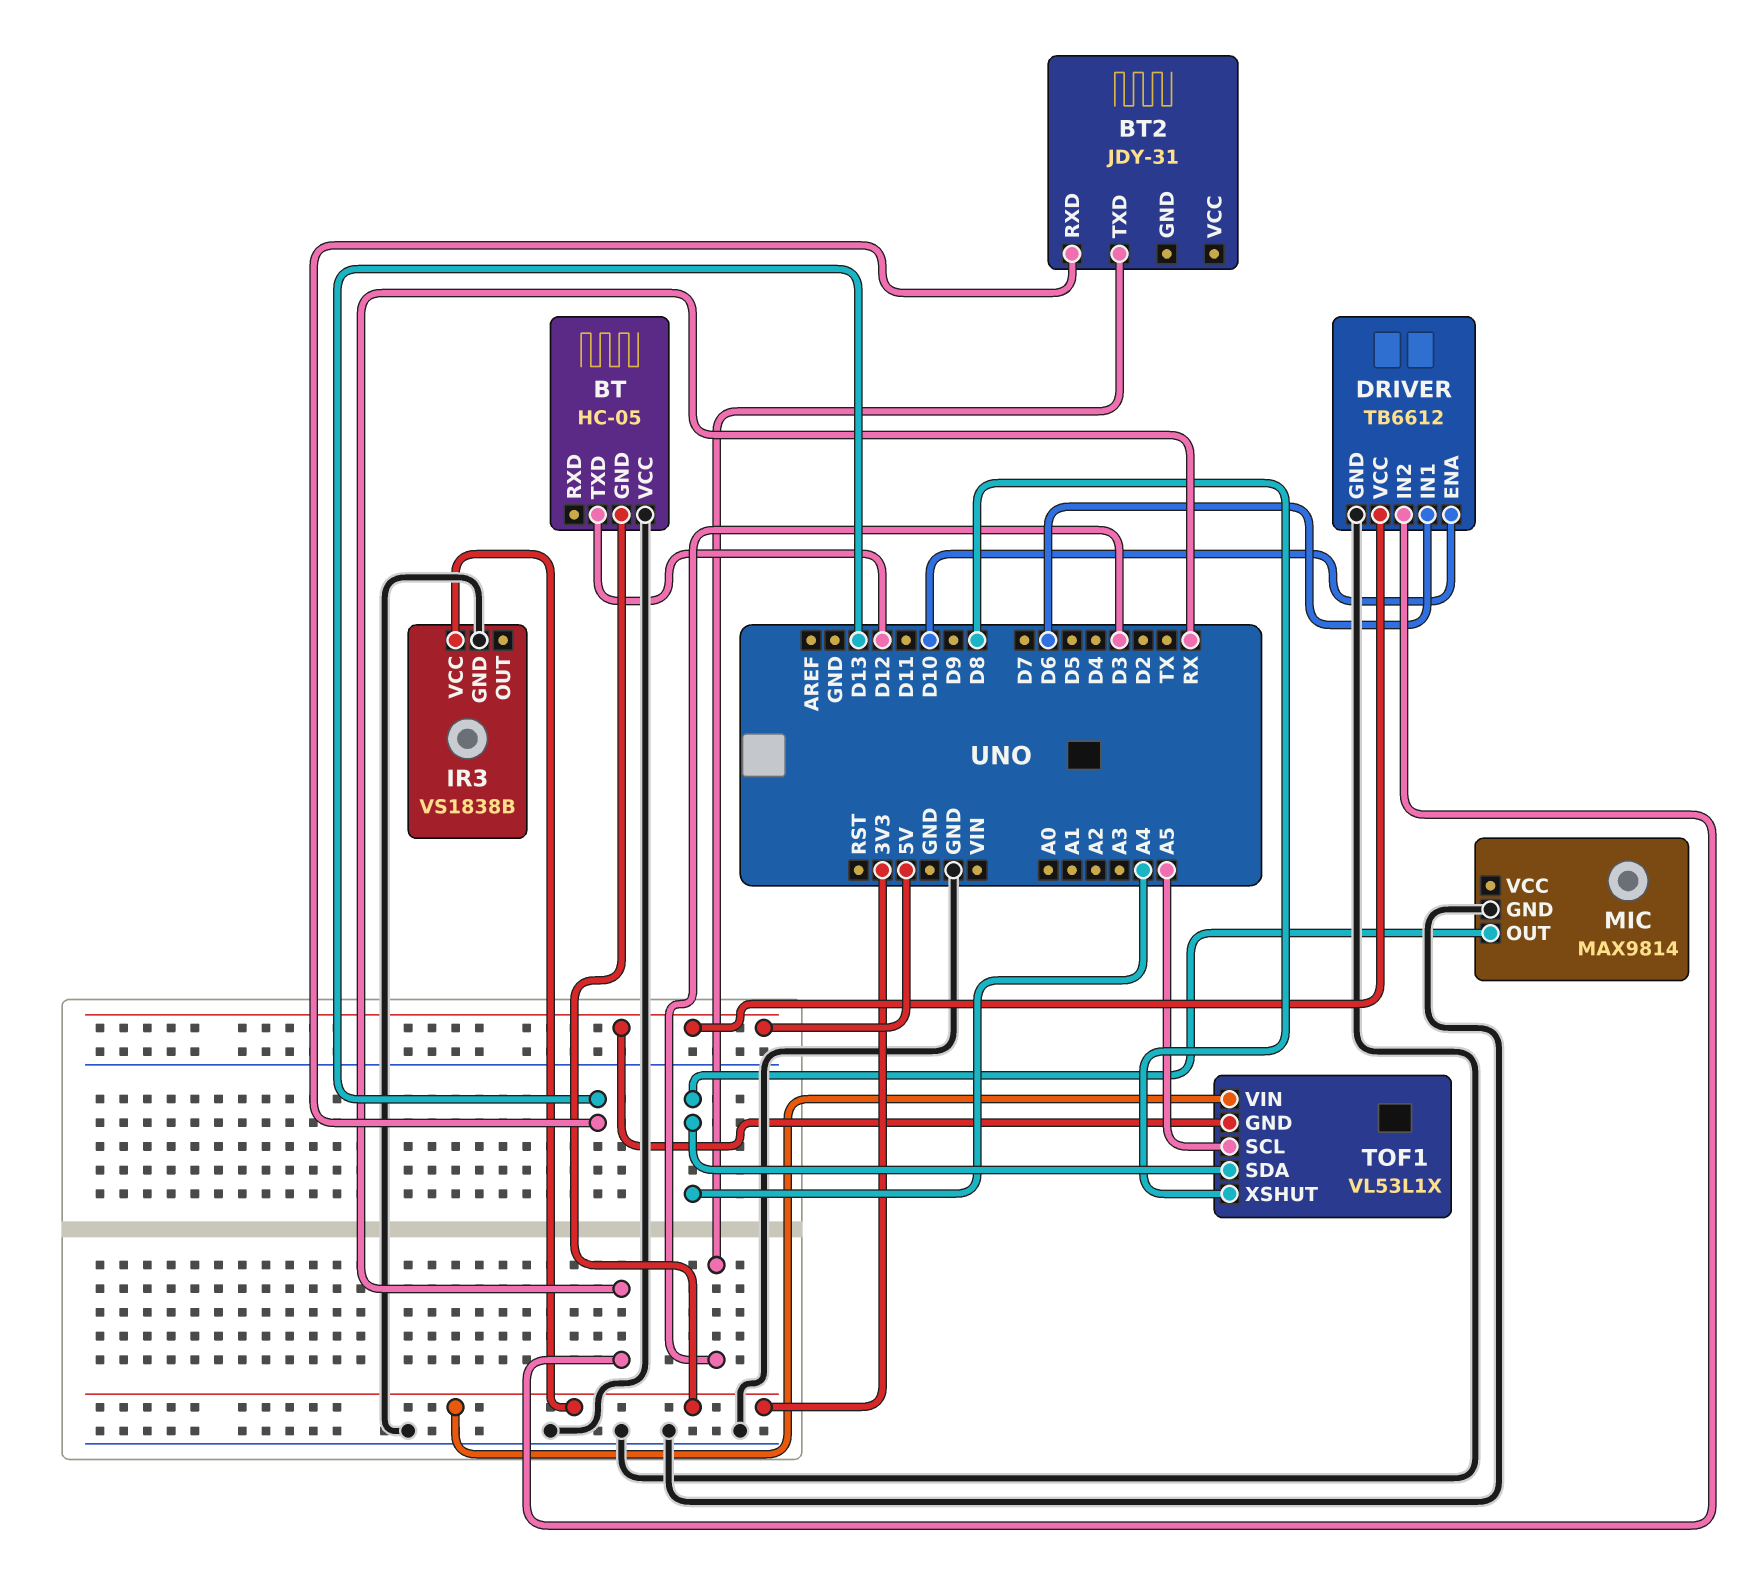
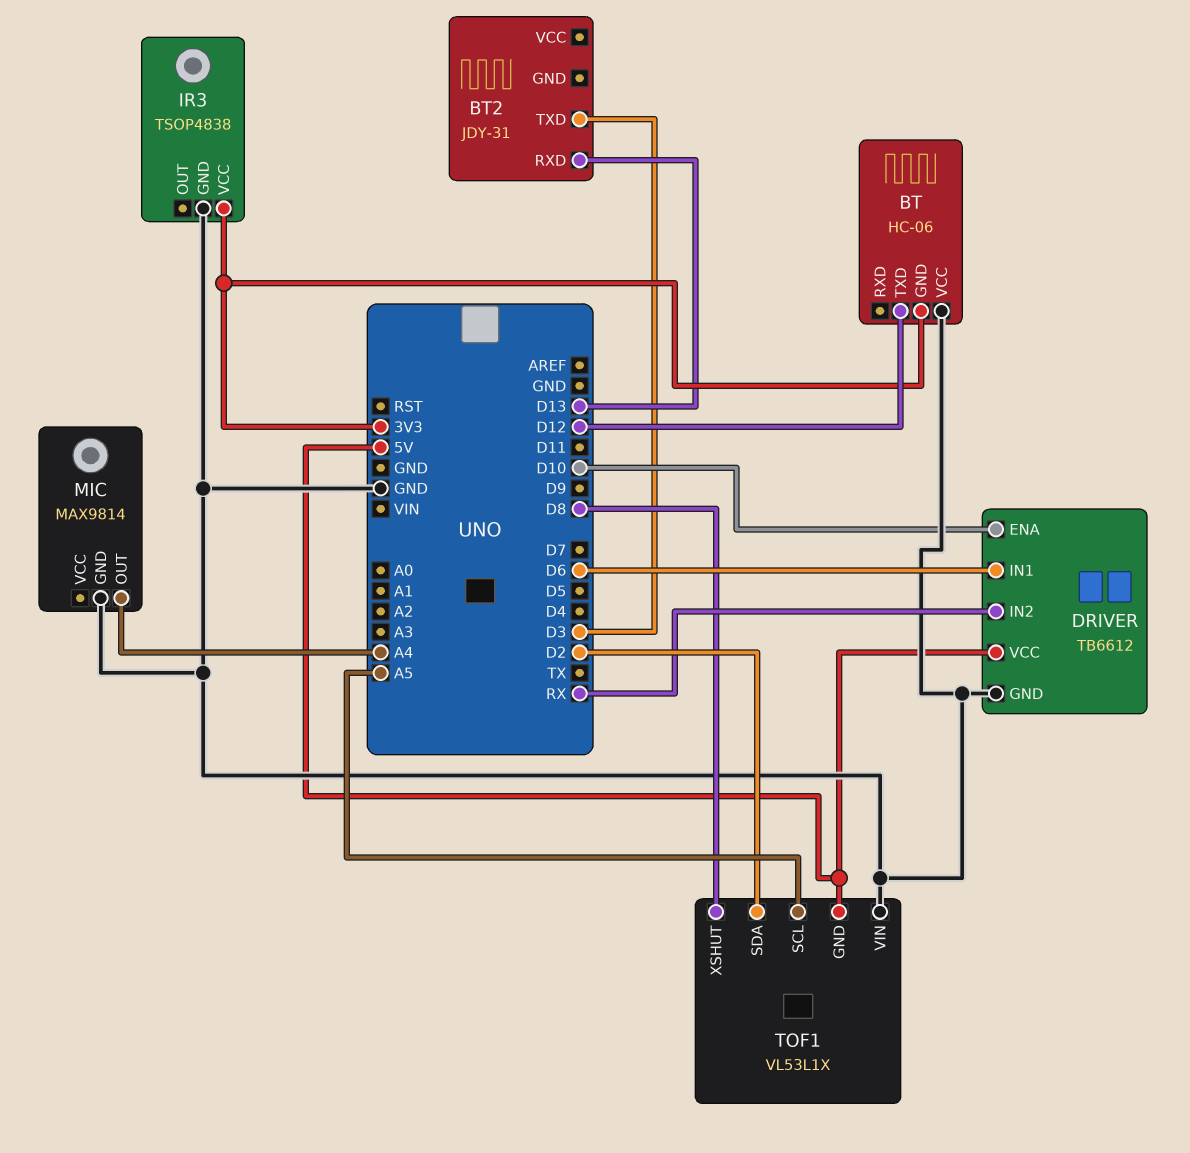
BT: HC-05 -> HC-06
IR3: VS1838B -> TSOP4838
TOF1 pin SDA: A4 -> D2
TOF1 pin VIN: 3V3 -> GND

